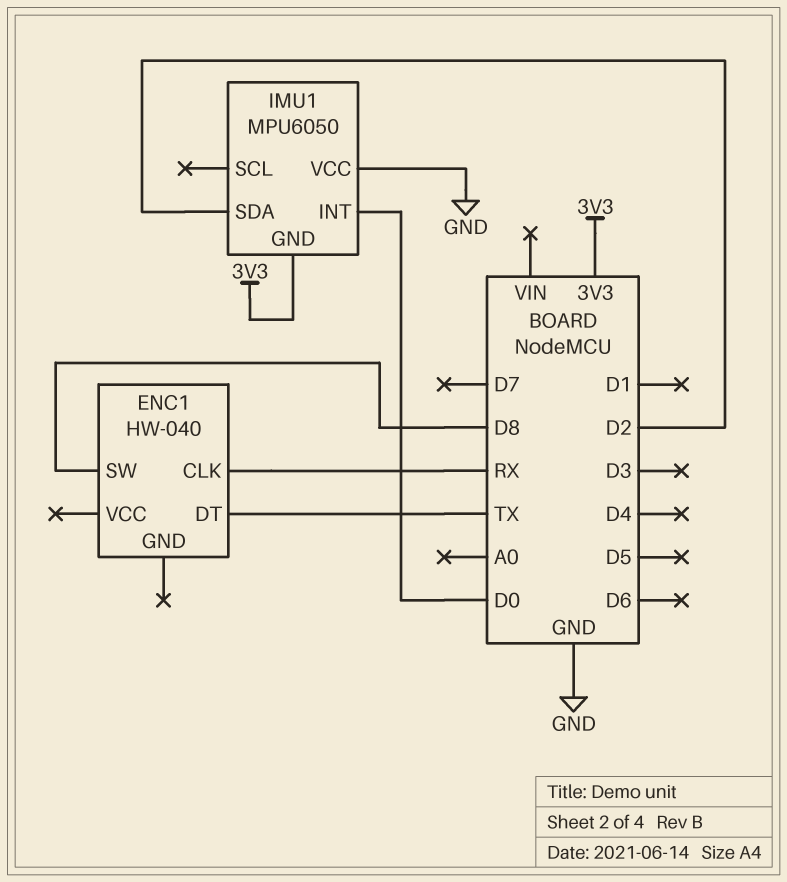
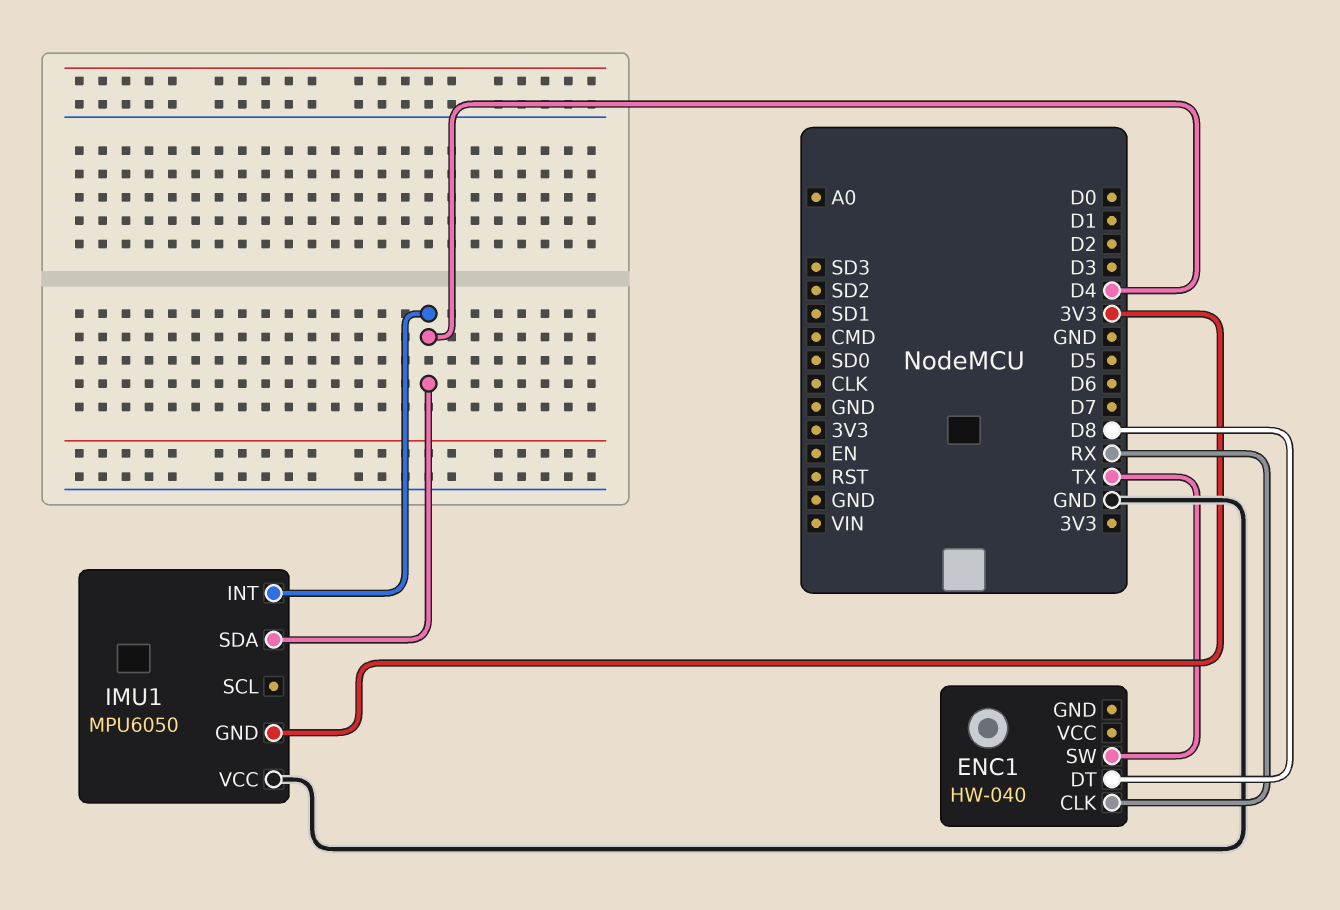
ENC1 pin DT: TX -> D8
ENC1 pin SW: D8 -> TX
IMU1 pin INT: D0 -> D4
IMU1 pin SDA: D2 -> D4

